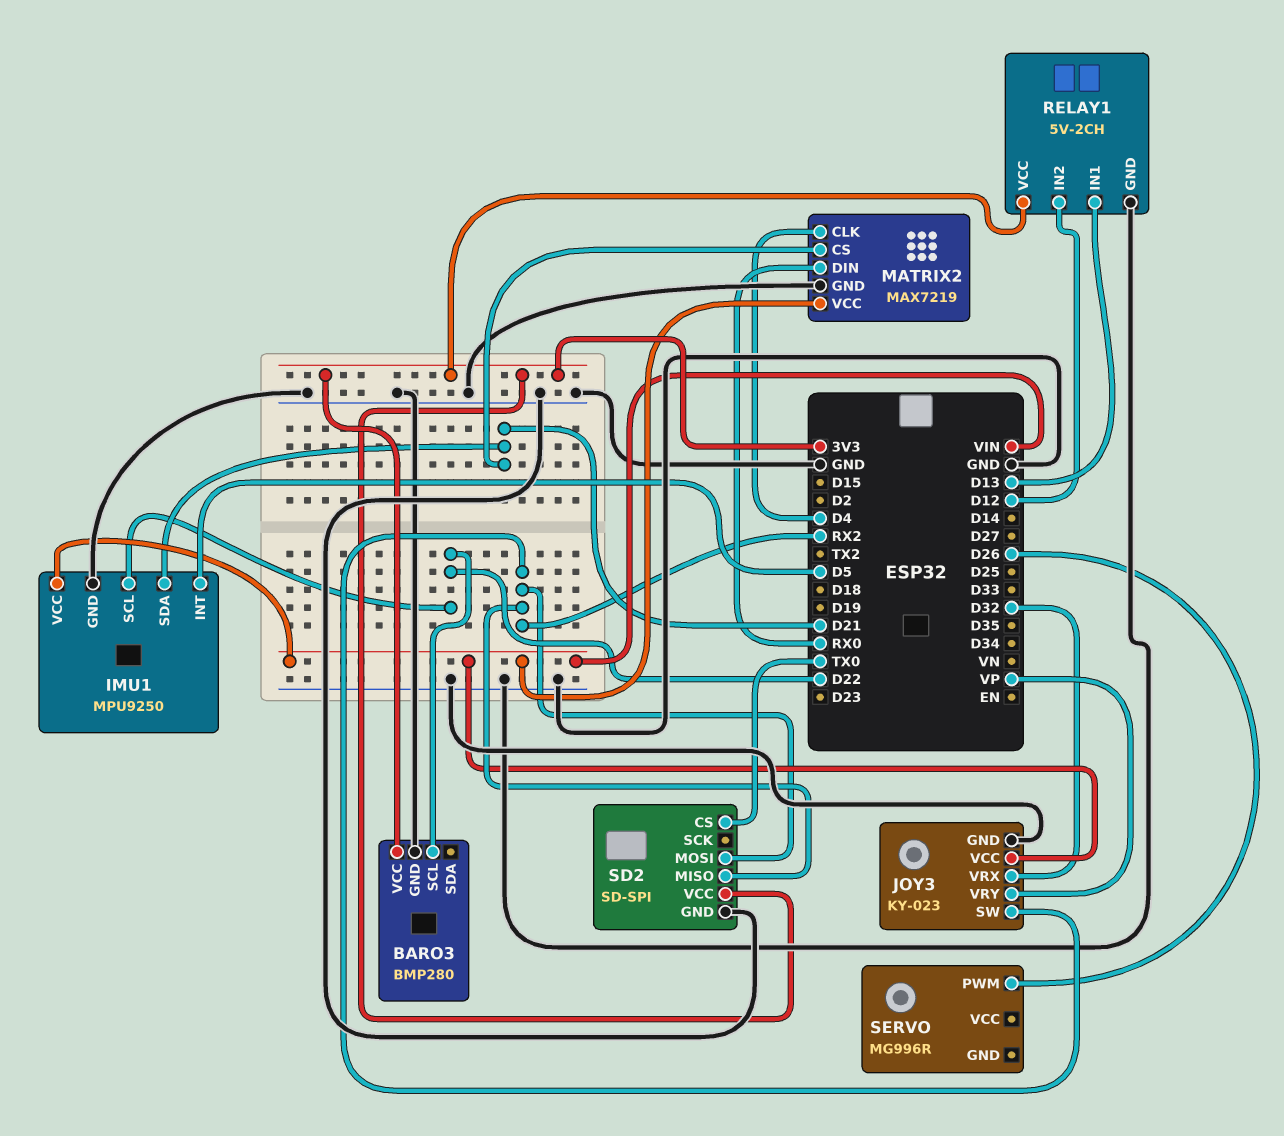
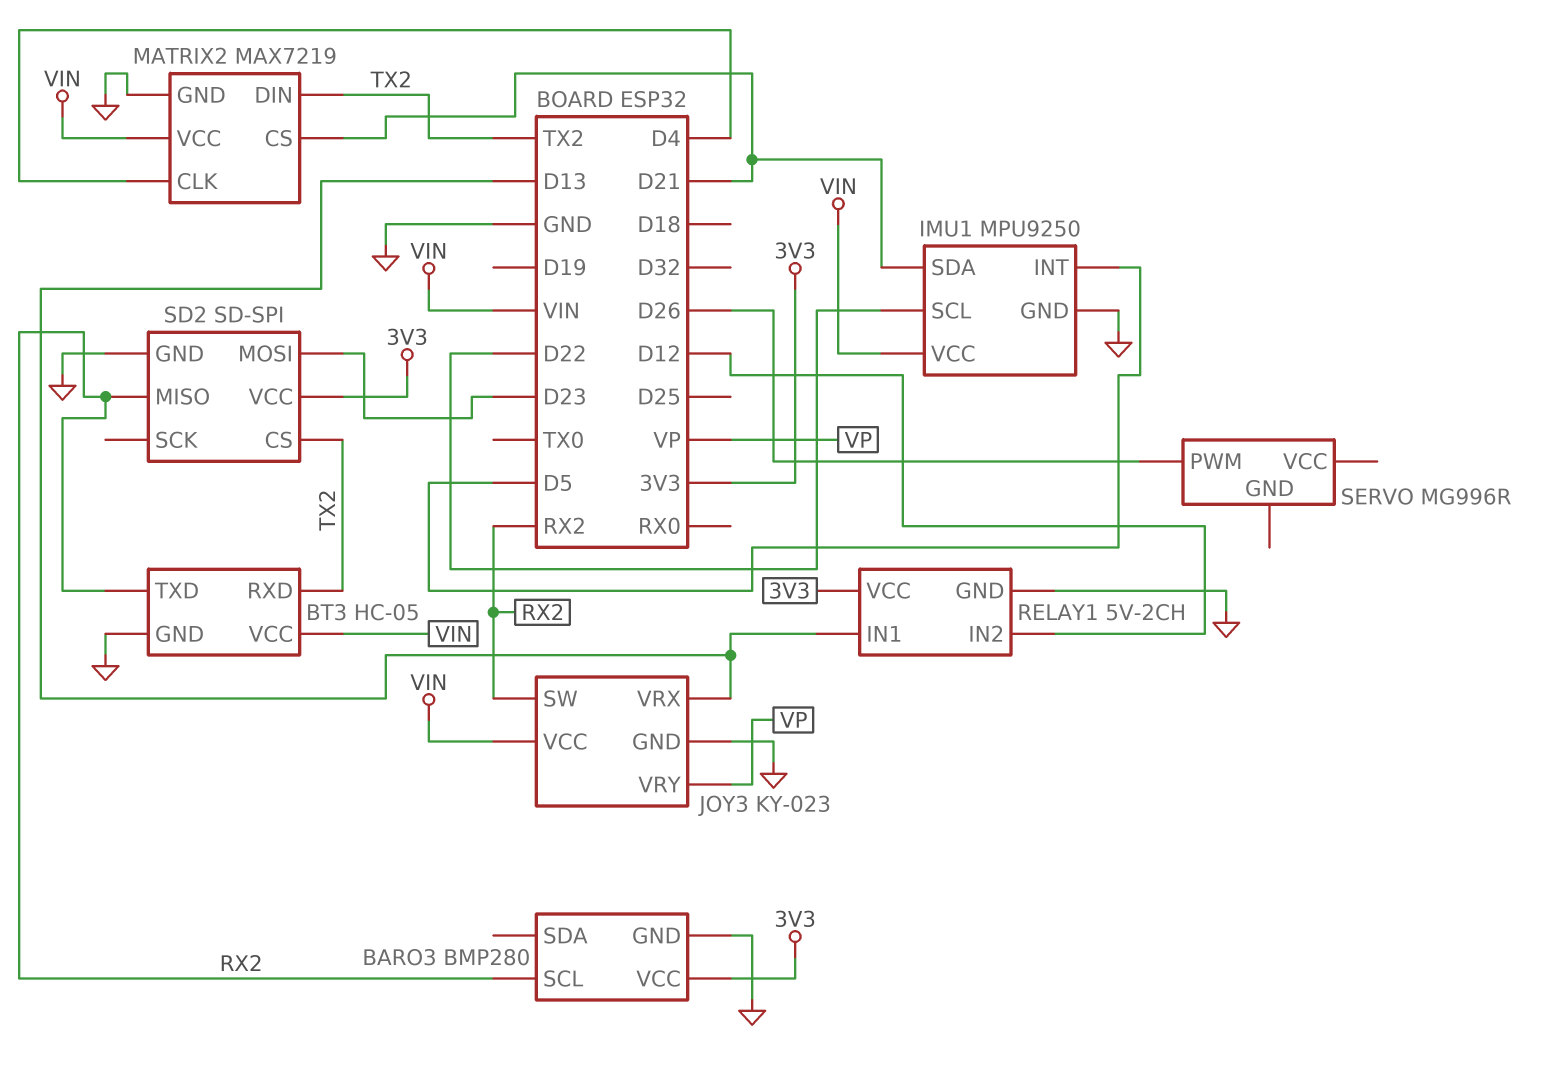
BARO3 pin SCL: D22 -> RX2
BT3: none -> HC-05
BT3 pin GND: none -> GND
BT3 pin RXD: none -> TX2
BT3 pin TXD: none -> RX2
BT3 pin VCC: none -> VIN
JOY3 pin VRX: D32 -> D13
MATRIX2 pin DIN: RX0 -> TX2
SD2 pin CS: TX0 -> TX2
SD2 pin MOSI: RX2 -> D23

